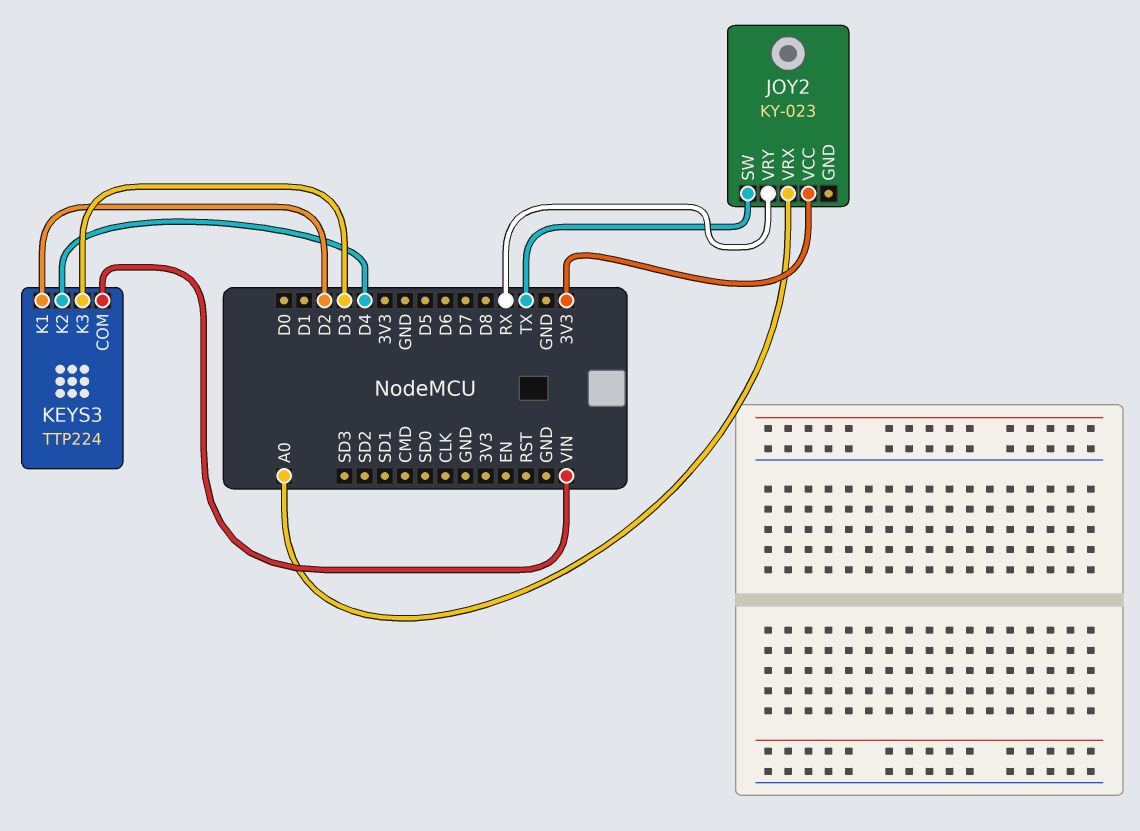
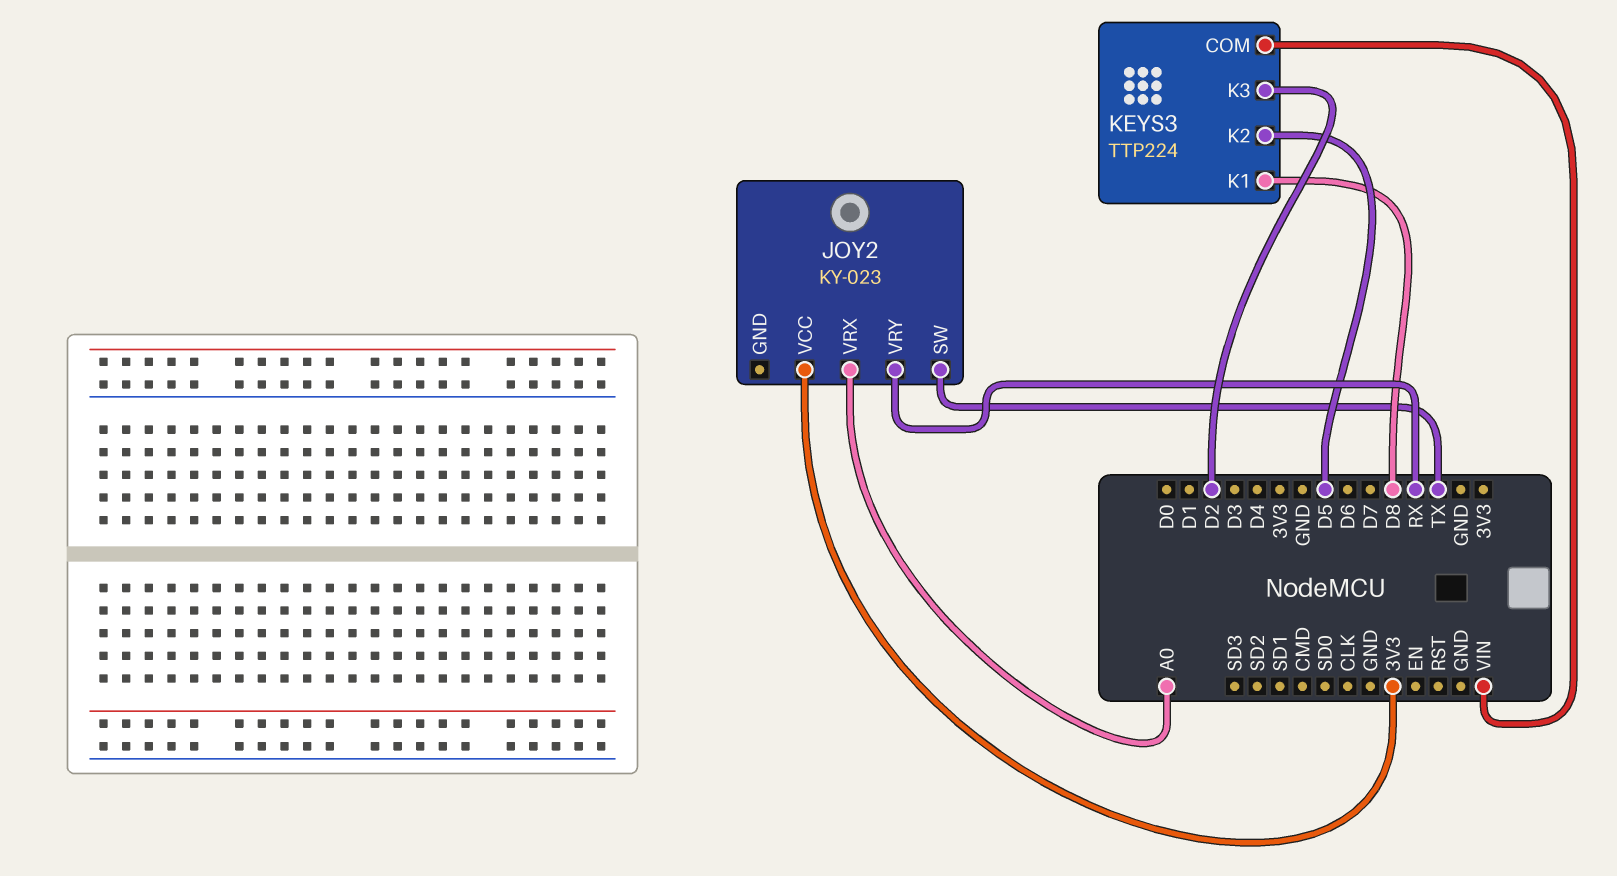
KEYS3 pin K1: D2 -> D8
KEYS3 pin K2: D4 -> D5
KEYS3 pin K3: D3 -> D2

